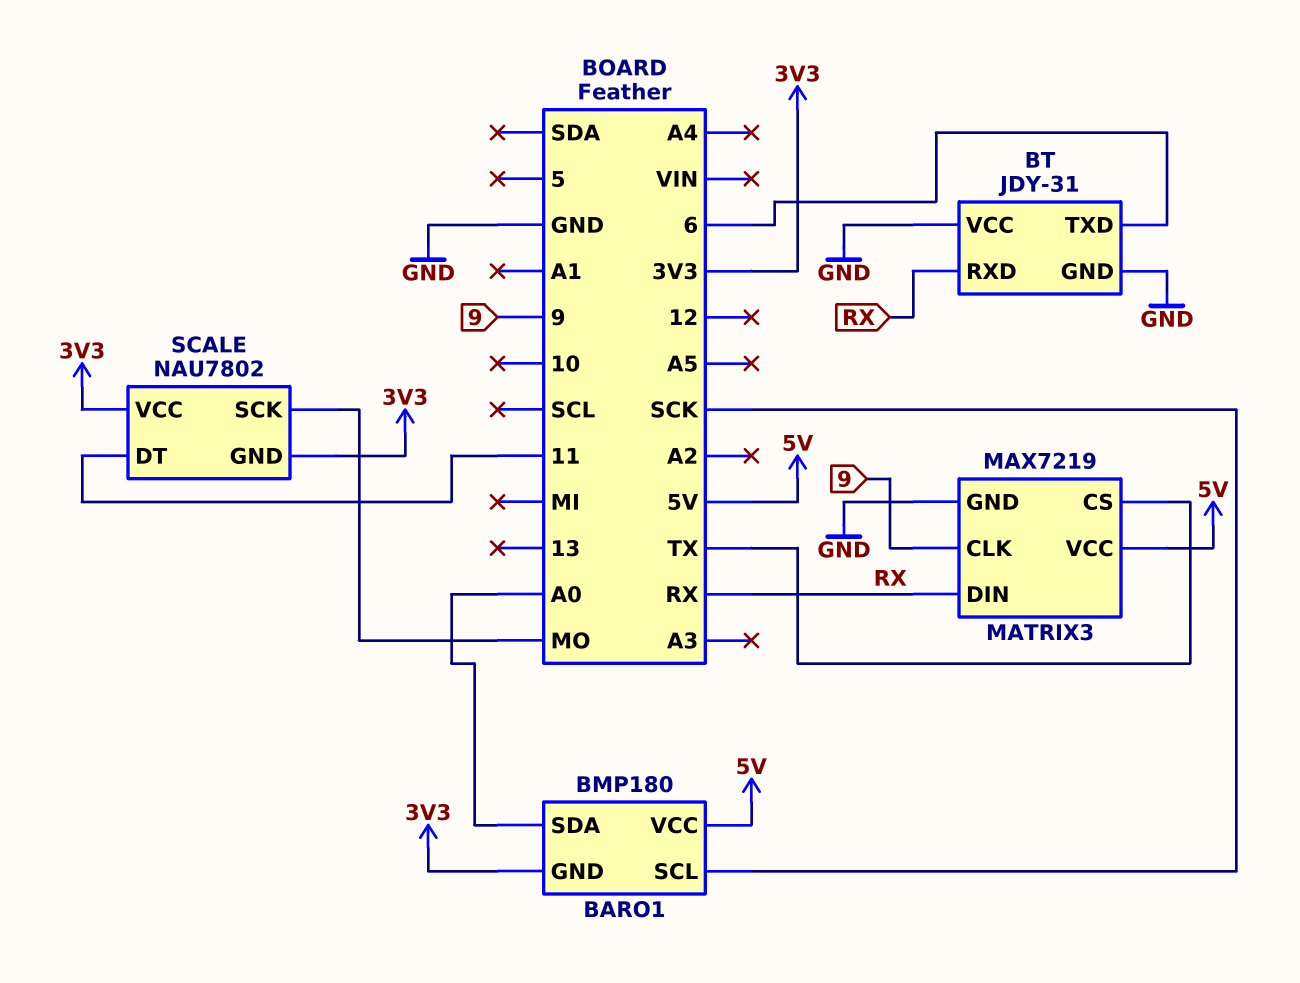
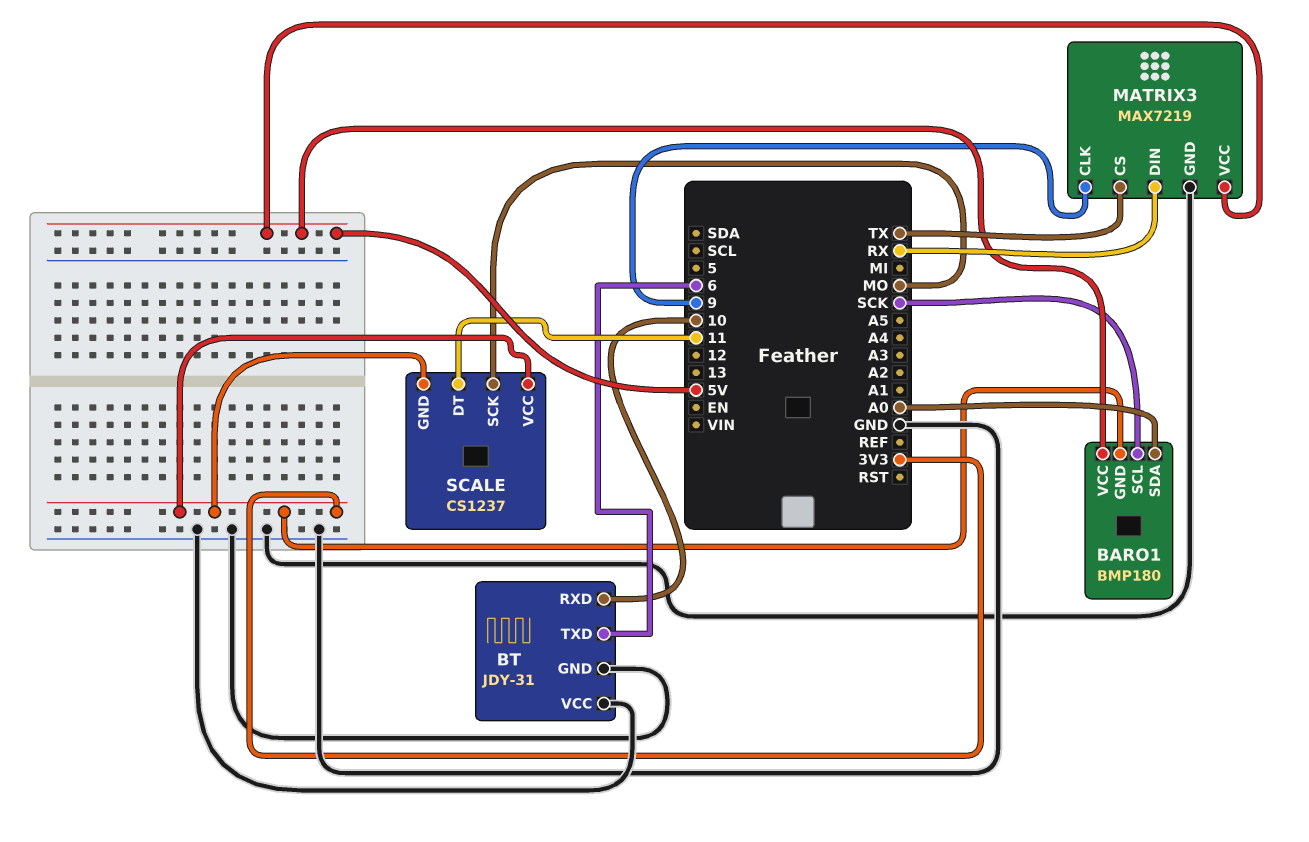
BT pin RXD: RX -> 10
SCALE: NAU7802 -> CS1237

